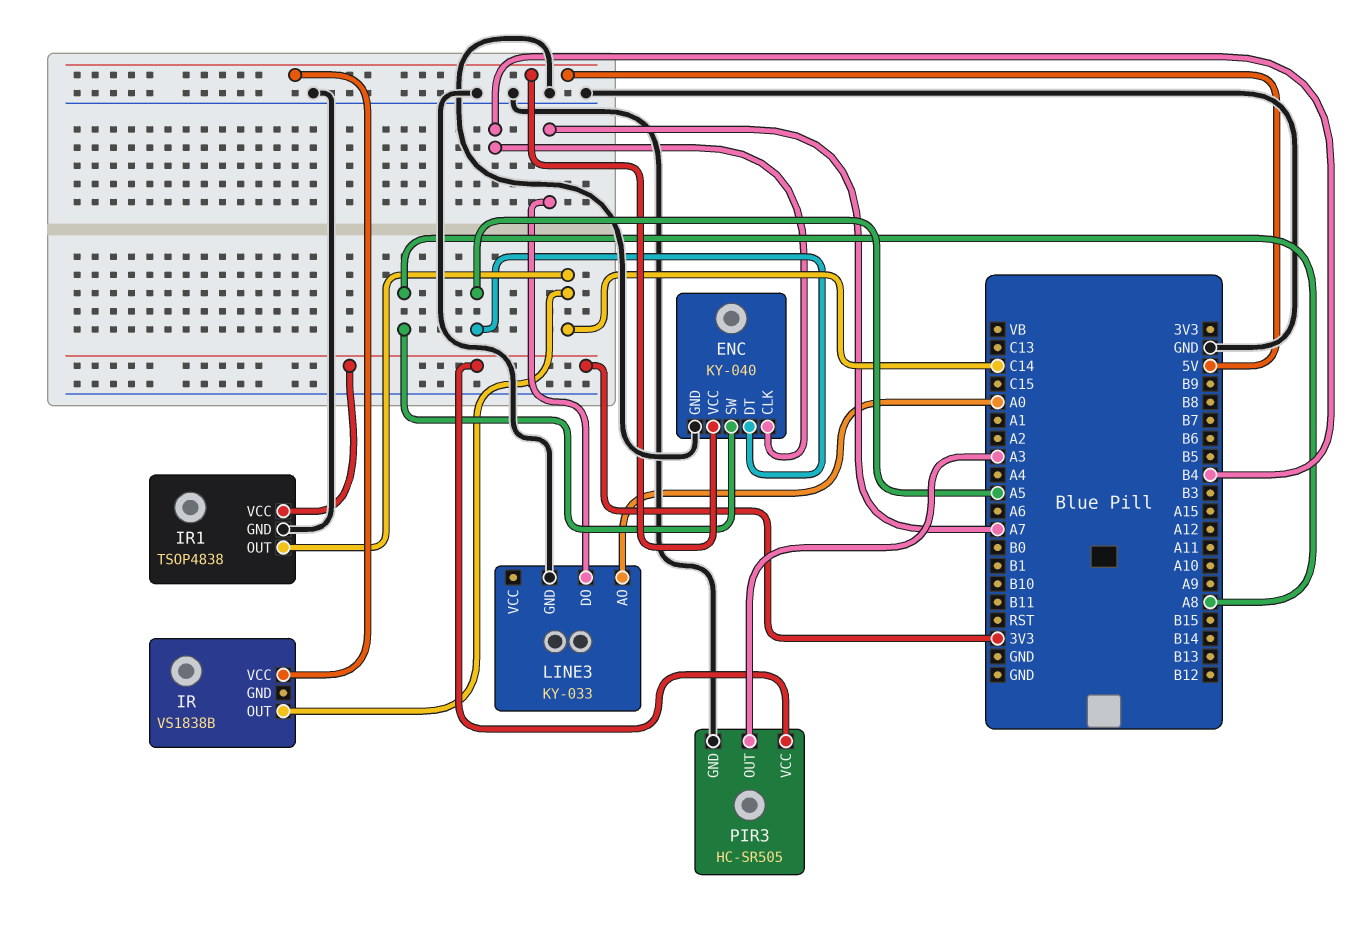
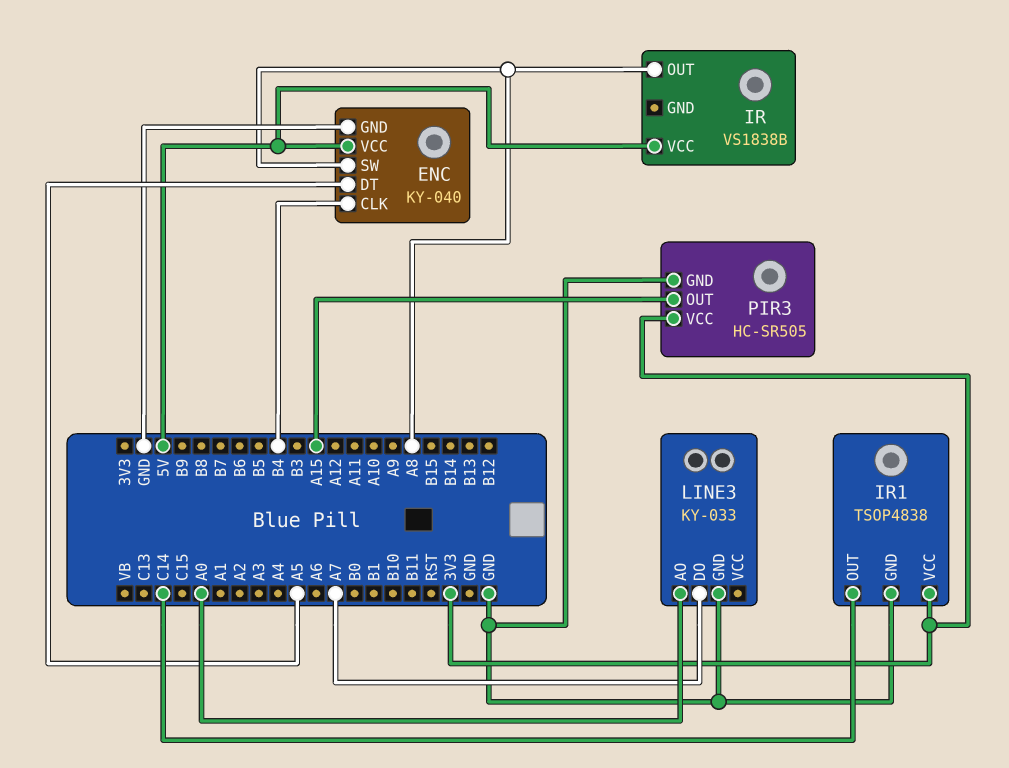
IR pin OUT: C14 -> A8
PIR3 pin OUT: A3 -> A15

